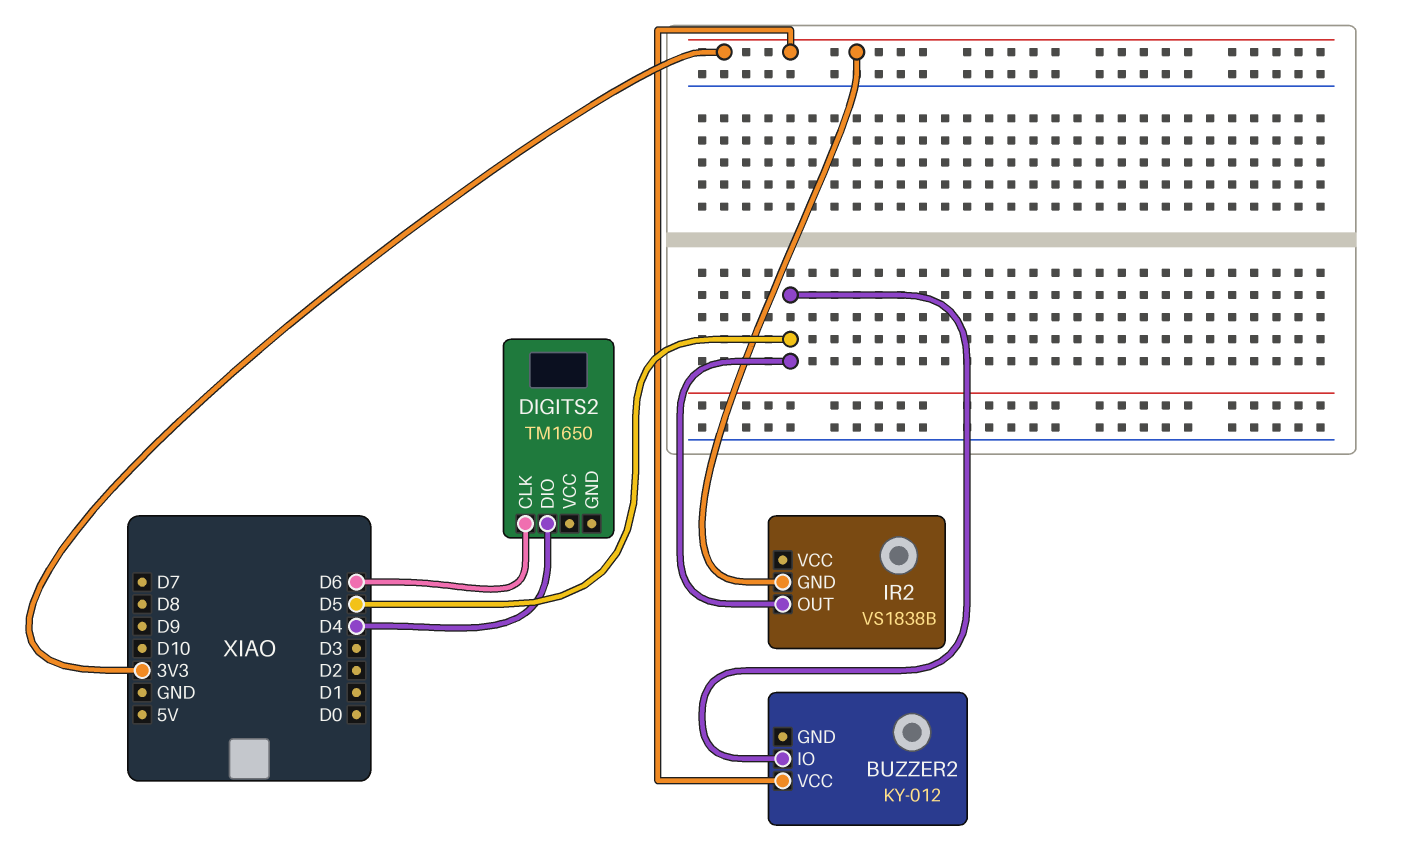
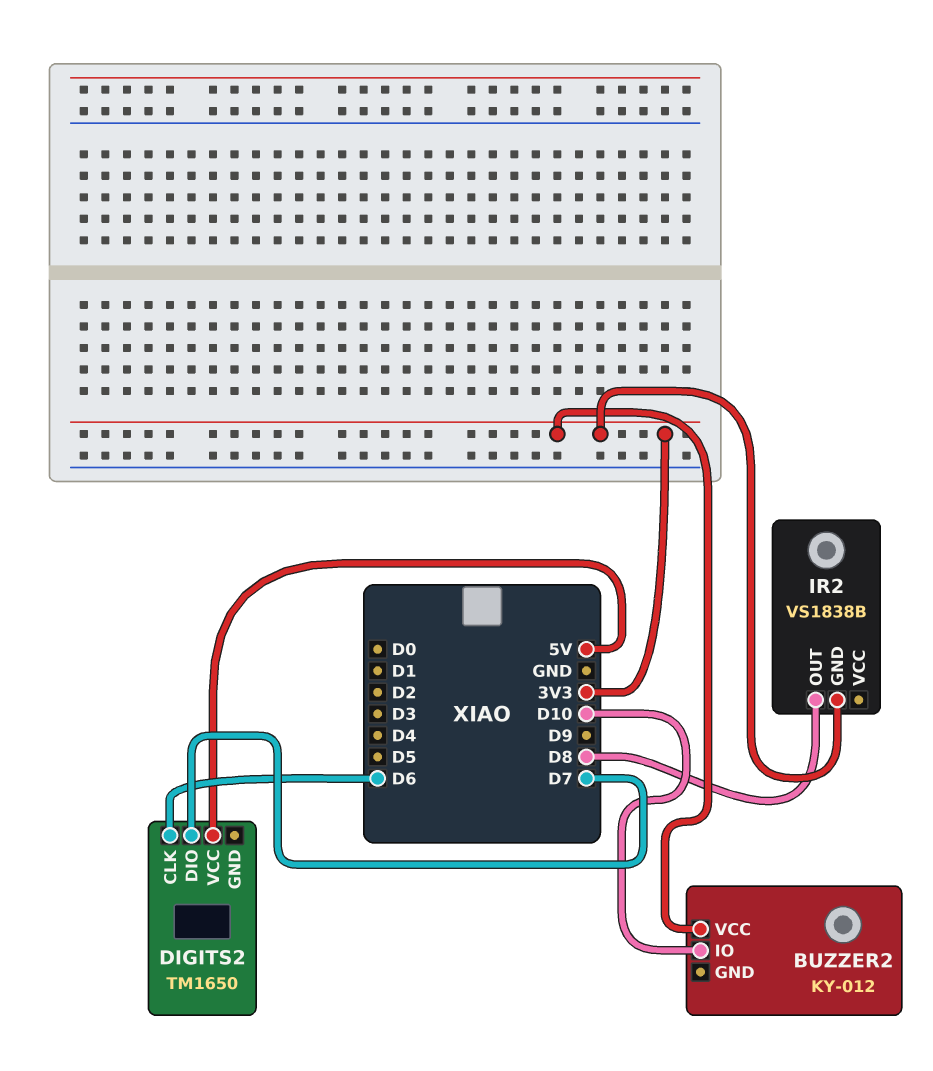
BUZZER2 pin IO: D5 -> D10
DIGITS2 pin DIO: D4 -> D7
DIGITS2 pin VCC: none -> 5V
IR2 pin OUT: D5 -> D8

